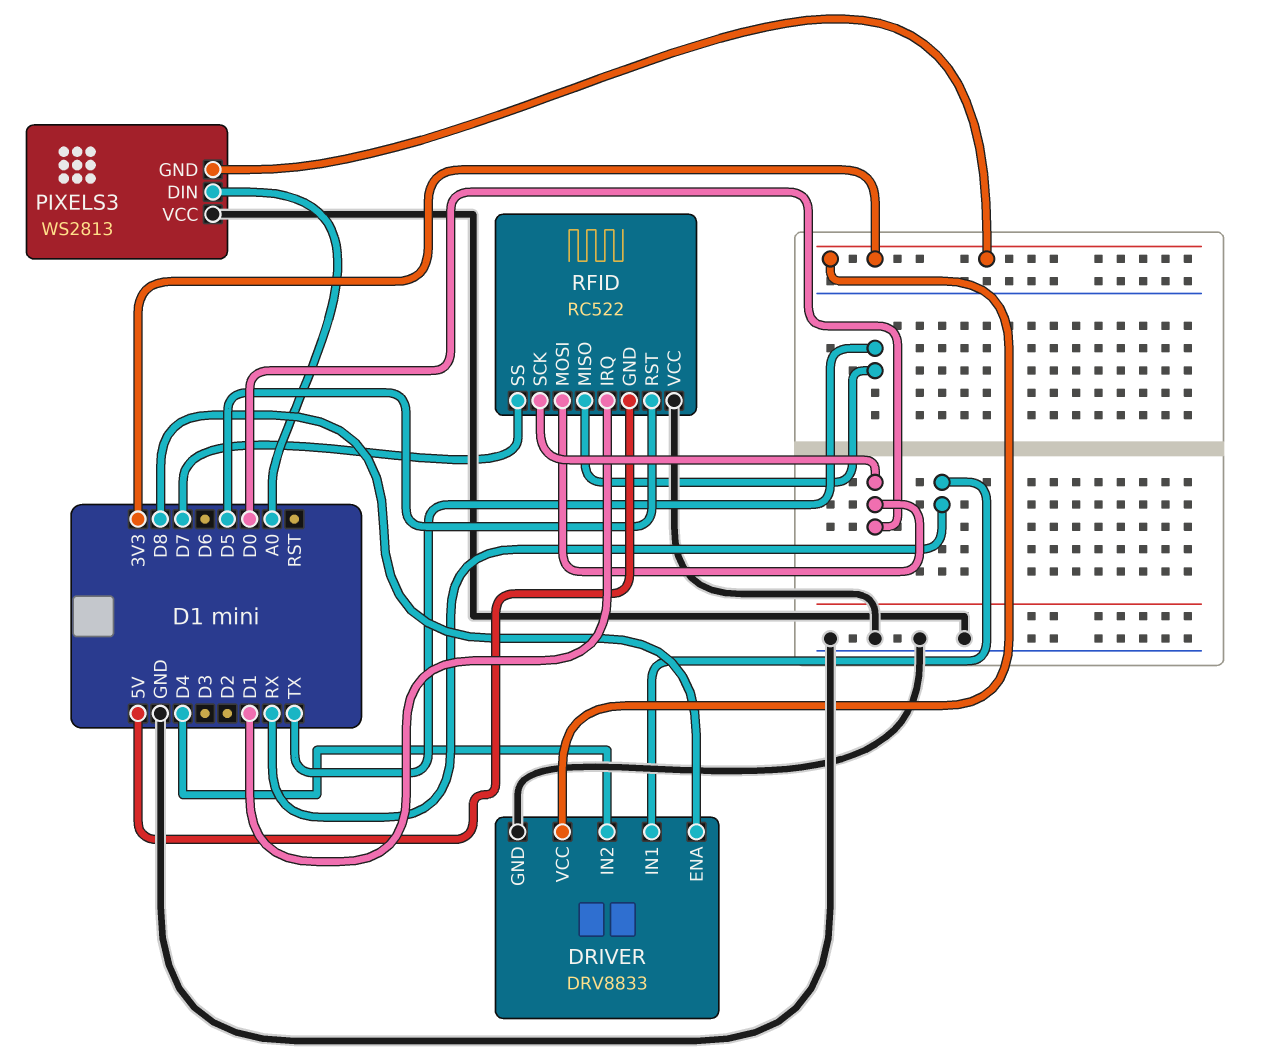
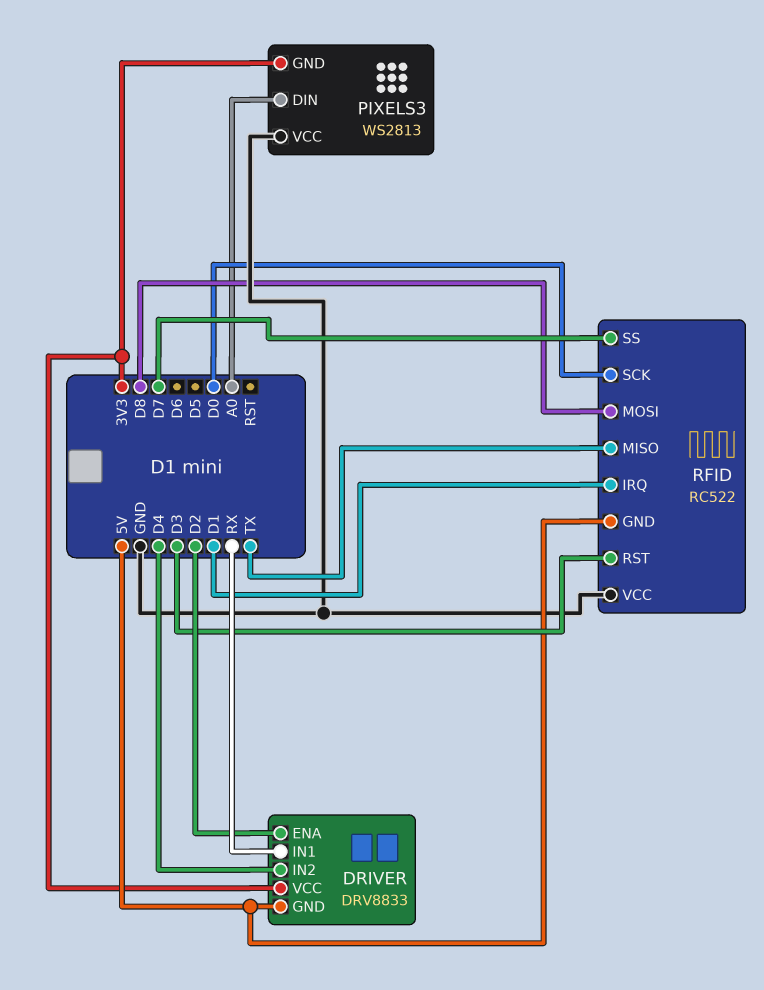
DRIVER pin ENA: D8 -> D2
DRIVER pin GND: GND -> 5V
RFID pin MOSI: D0 -> D8
RFID pin RST: D5 -> D3

